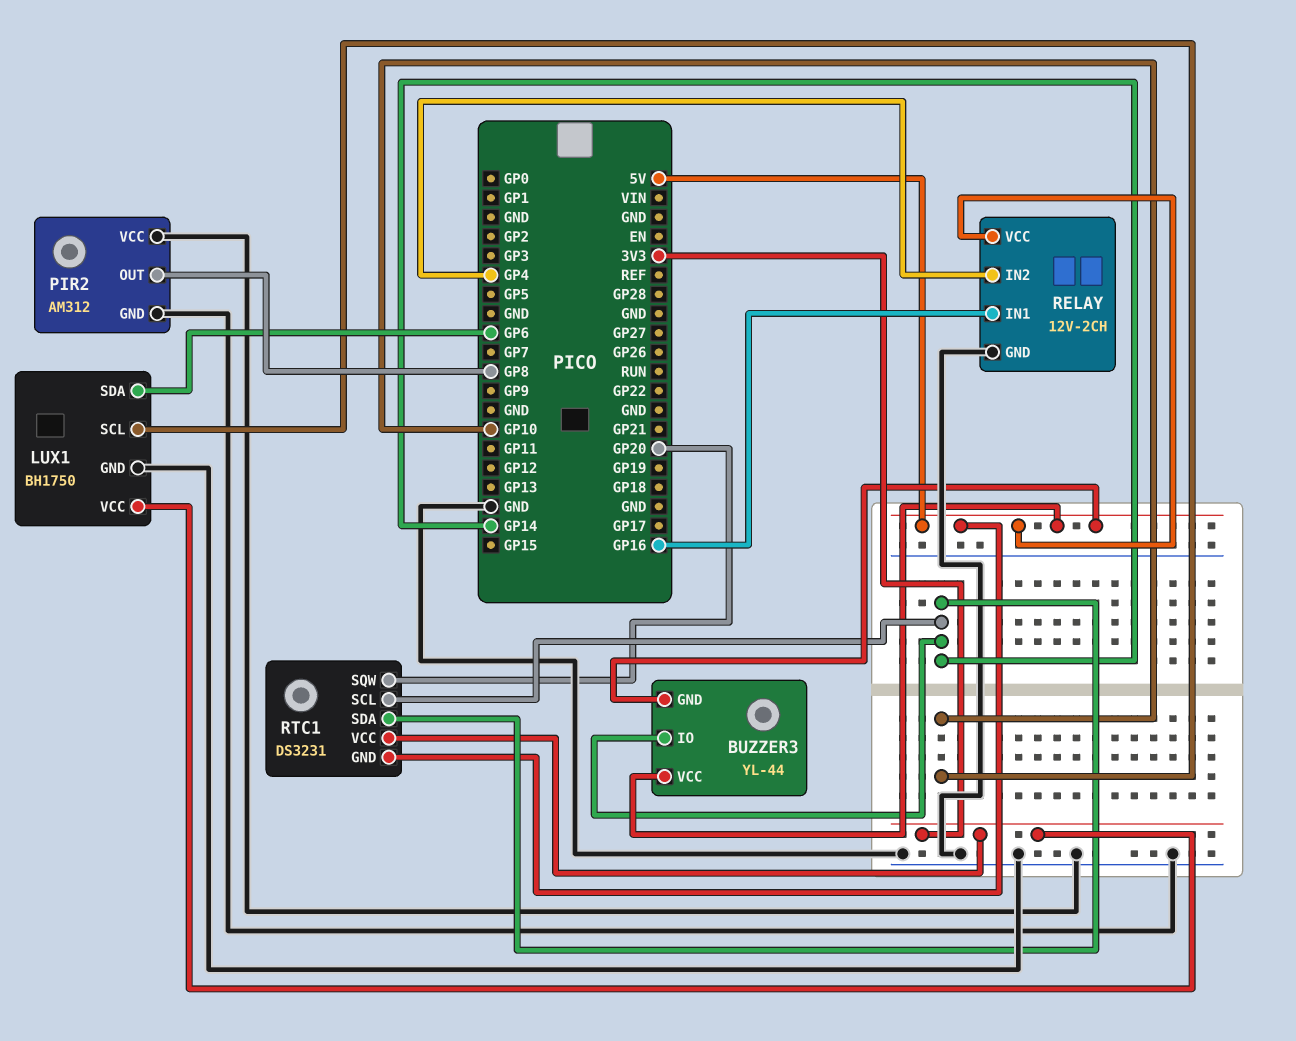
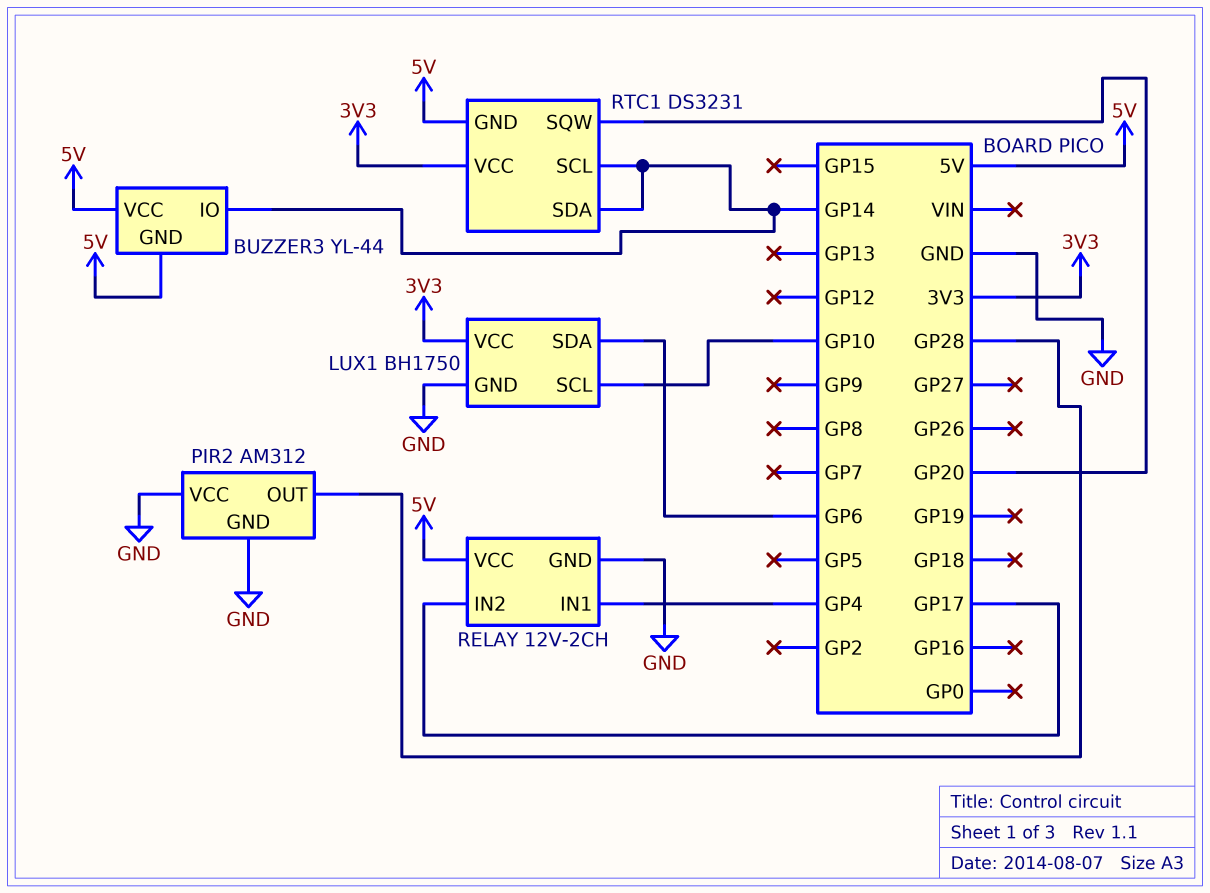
PIR2 pin OUT: GP8 -> GP28
RELAY pin IN1: GP16 -> GP4
RELAY pin IN2: GP4 -> GP17

